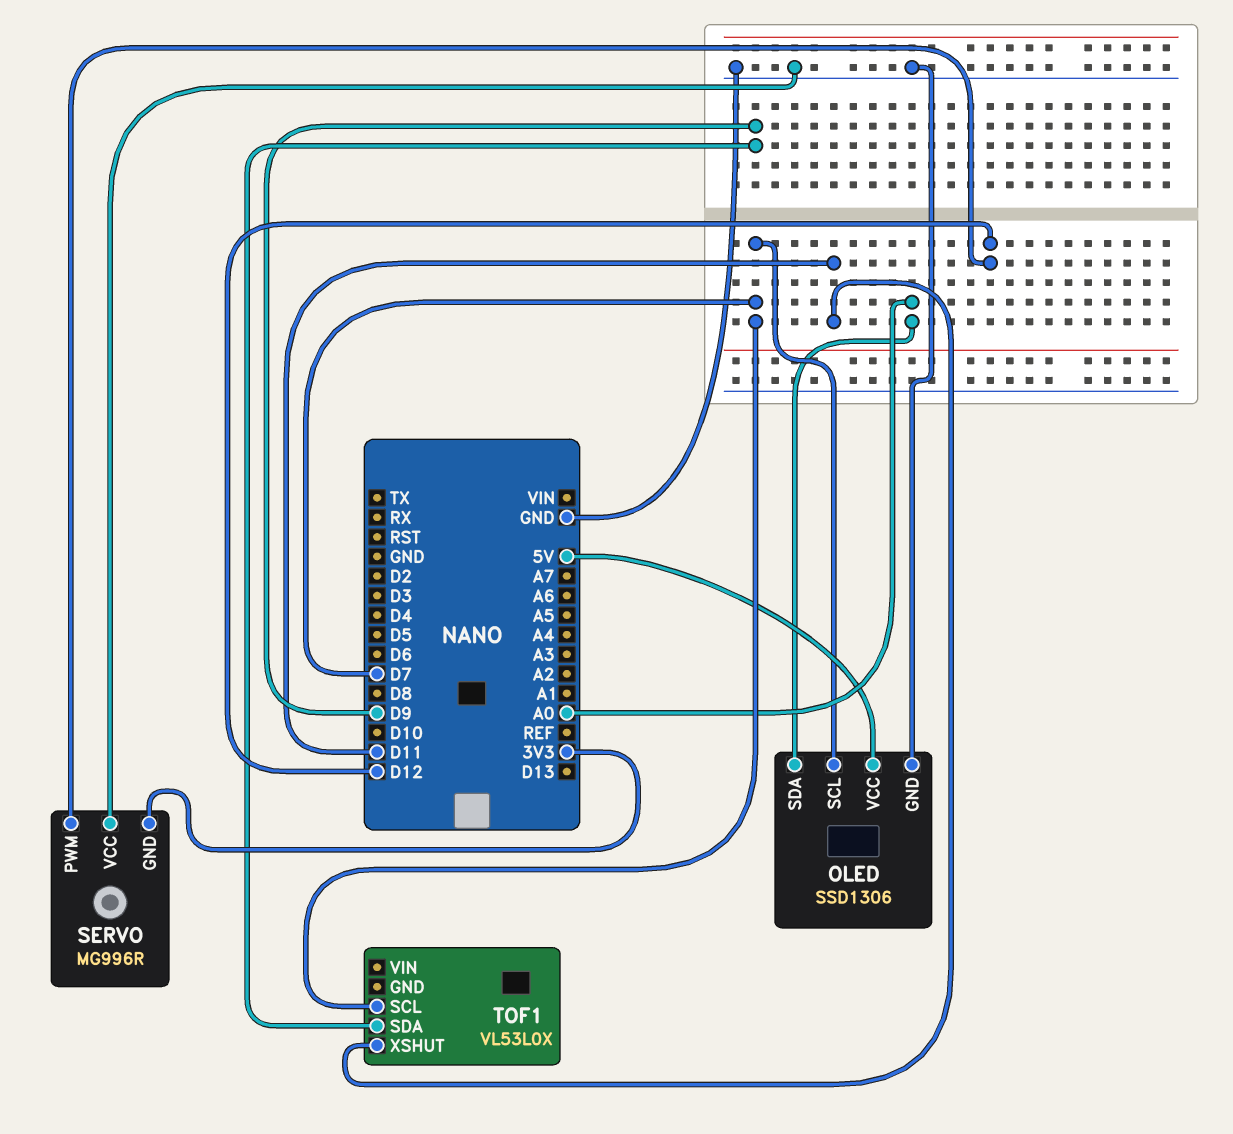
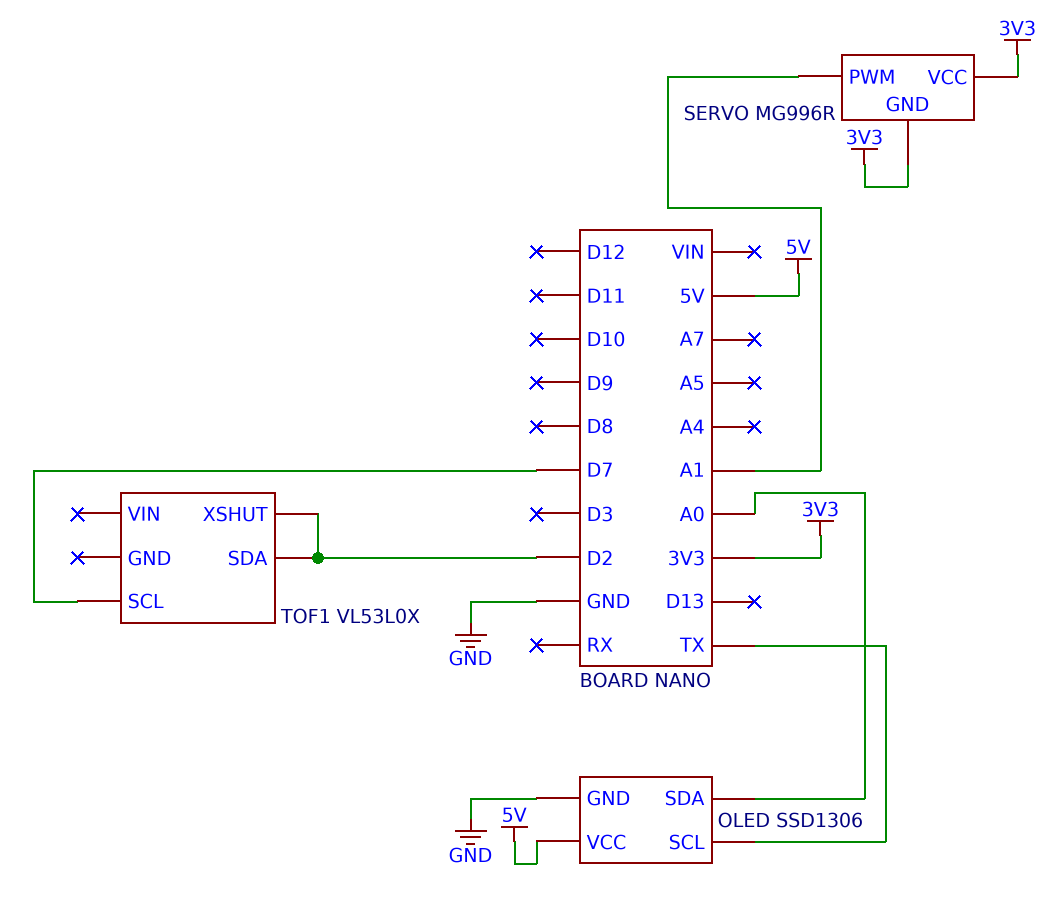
OLED pin SCL: D7 -> TX
SERVO pin PWM: D12 -> A1
SERVO pin VCC: GND -> 3V3
TOF1 pin SDA: D9 -> D2
TOF1 pin XSHUT: D11 -> D2

